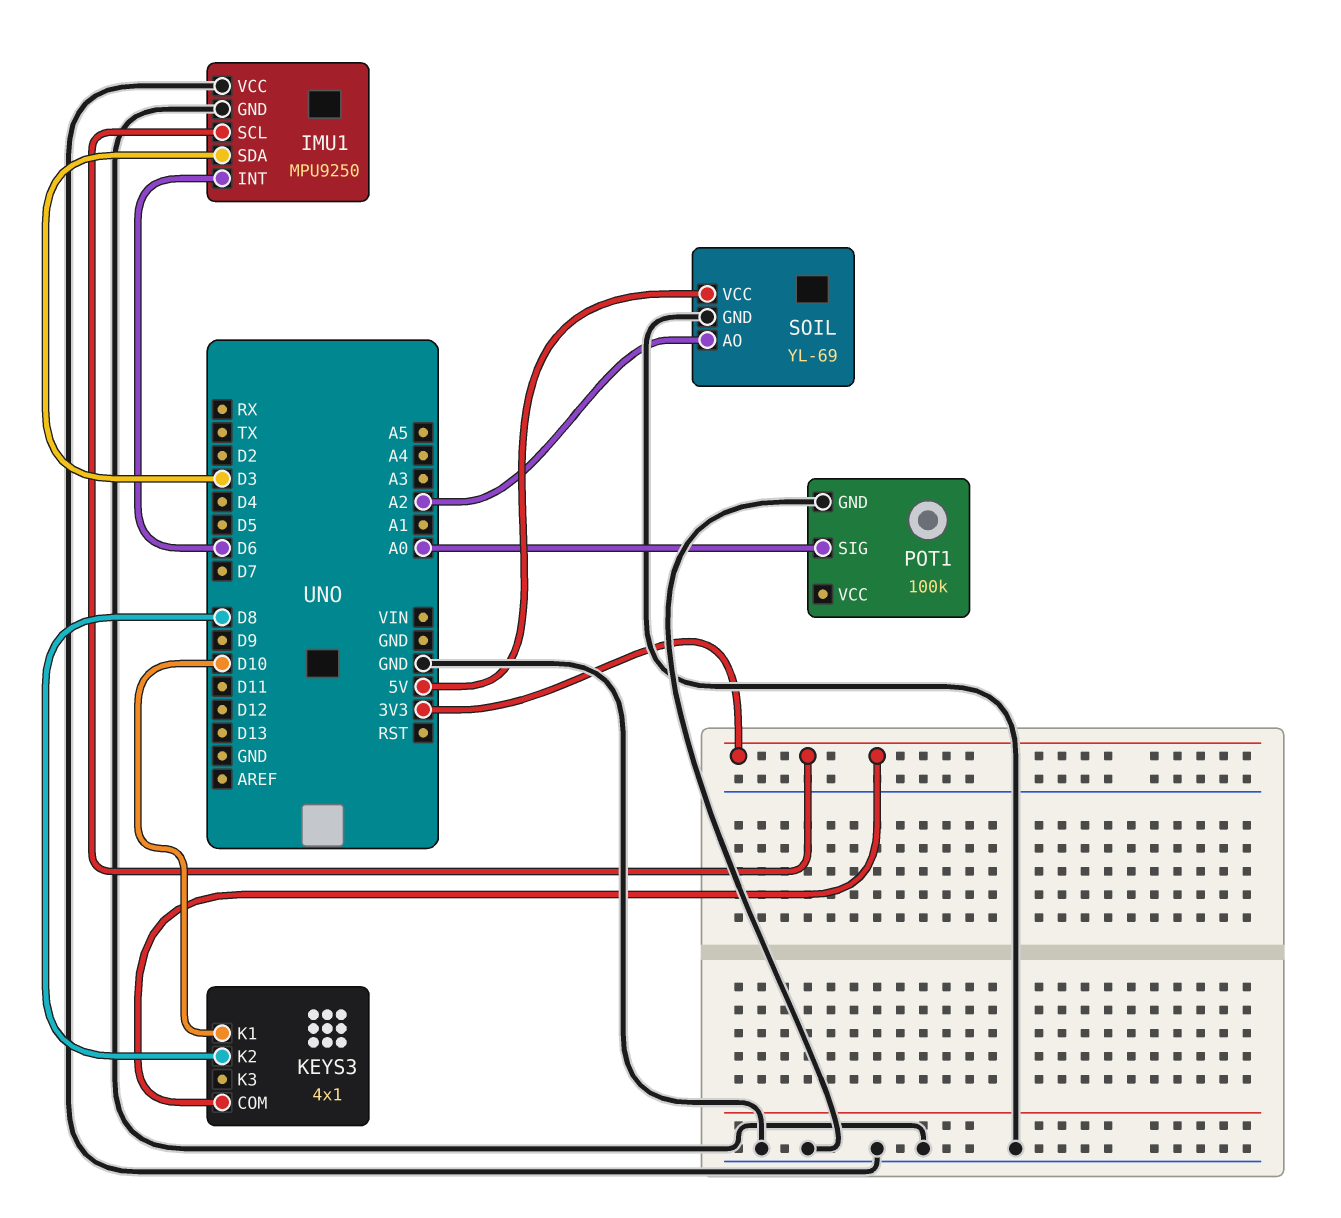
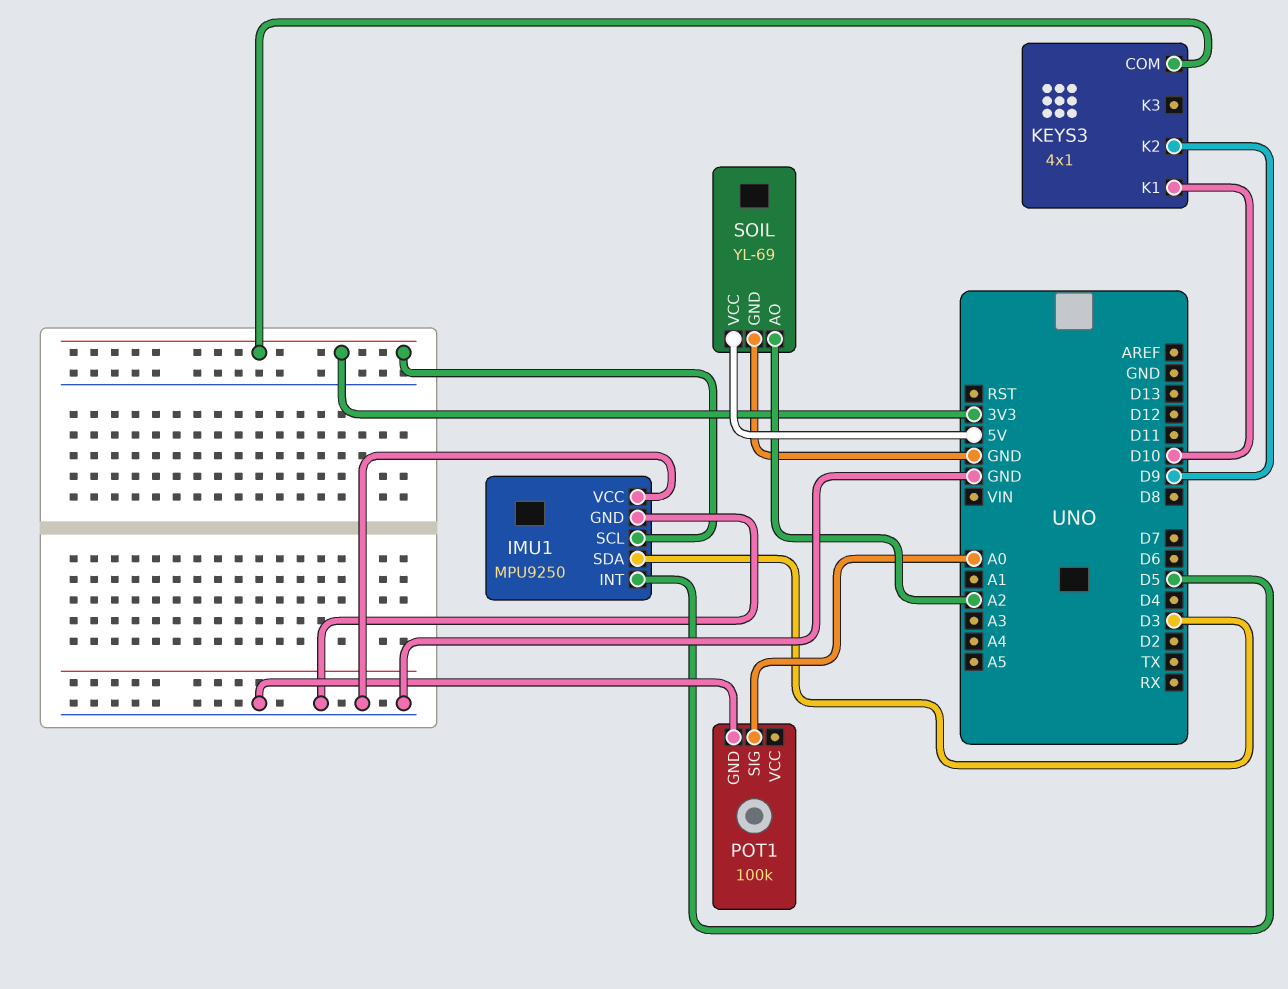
IMU1 pin INT: D6 -> D5
KEYS3 pin K2: D8 -> D9

